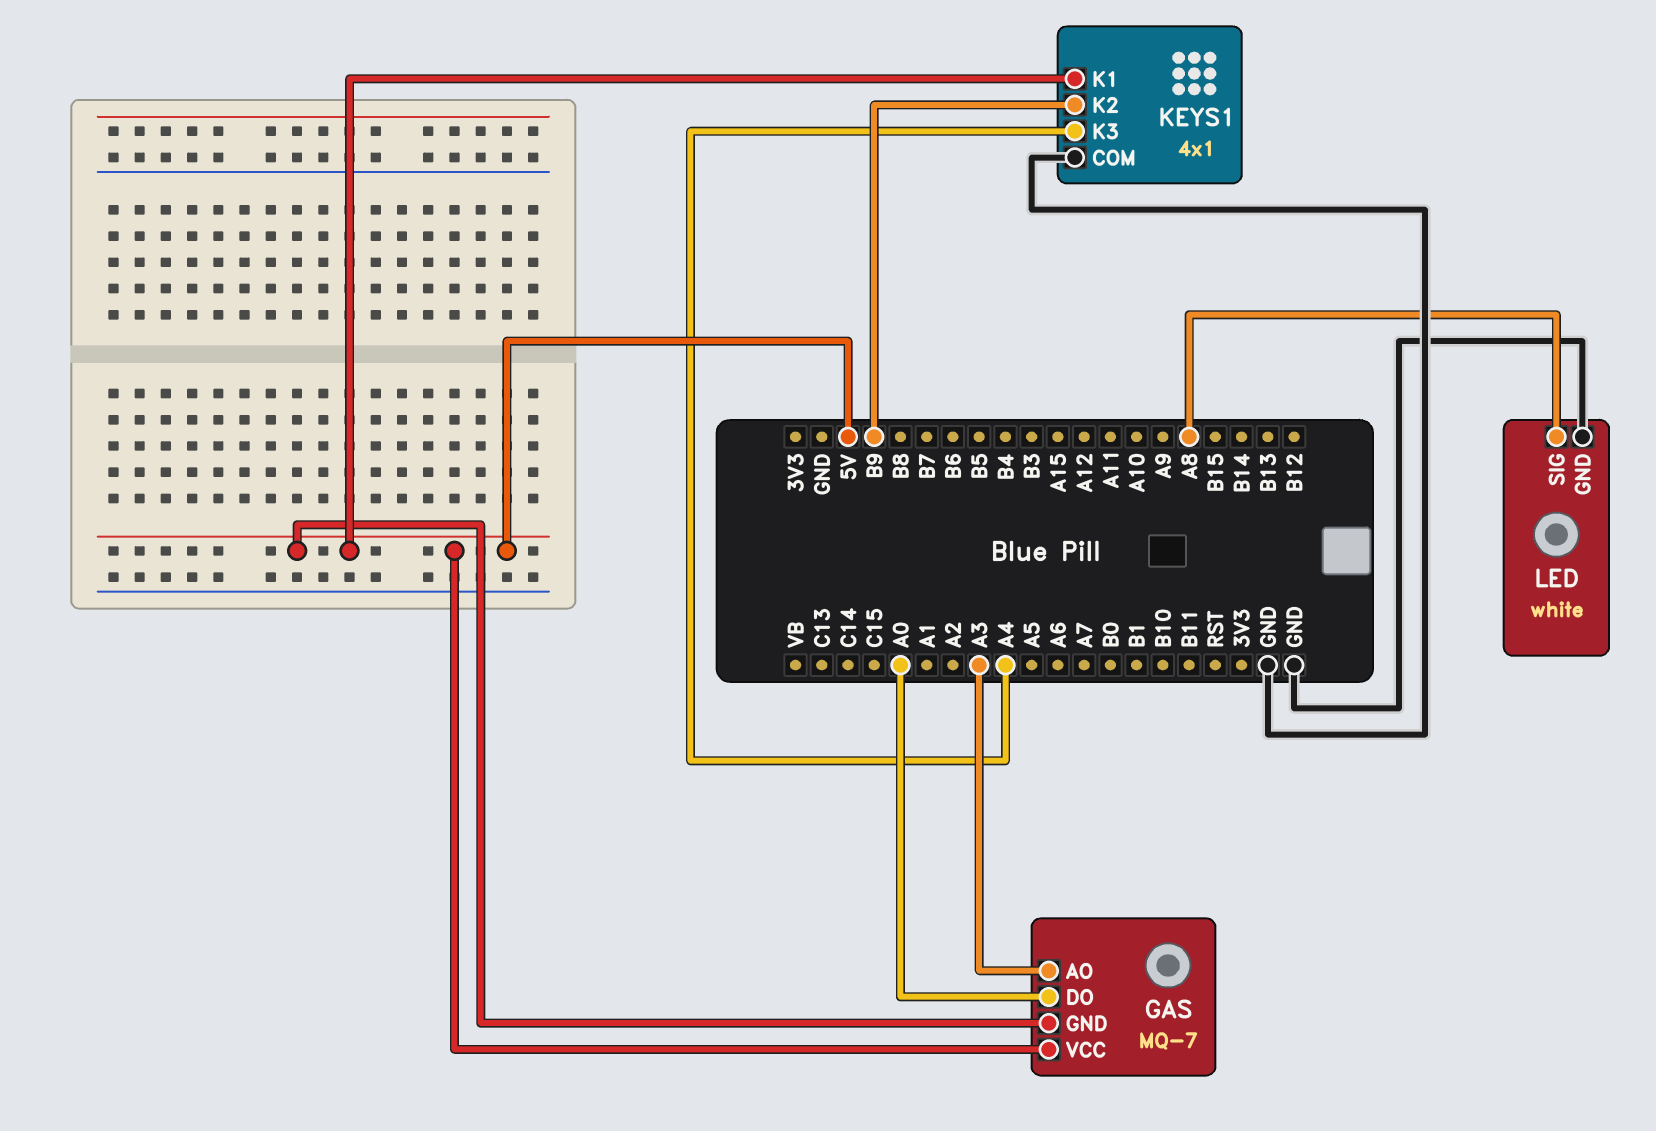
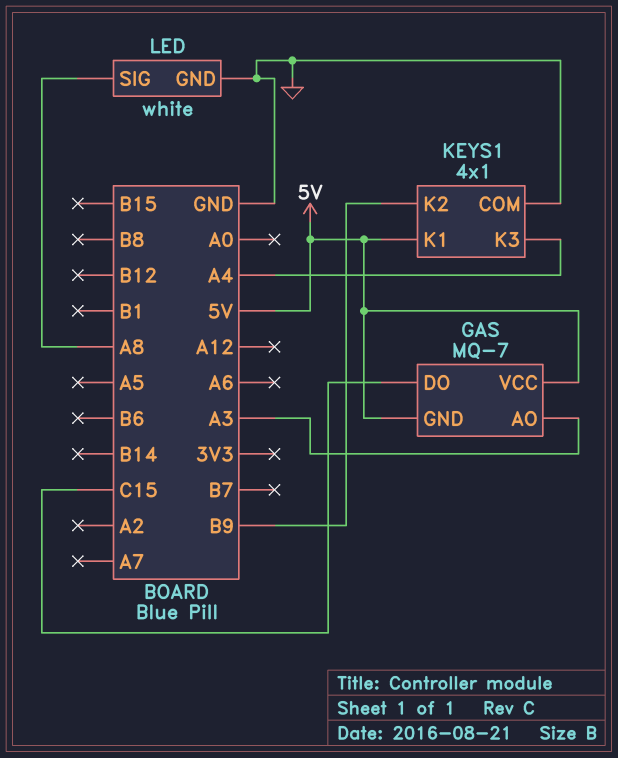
GAS pin DO: A0 -> C15

